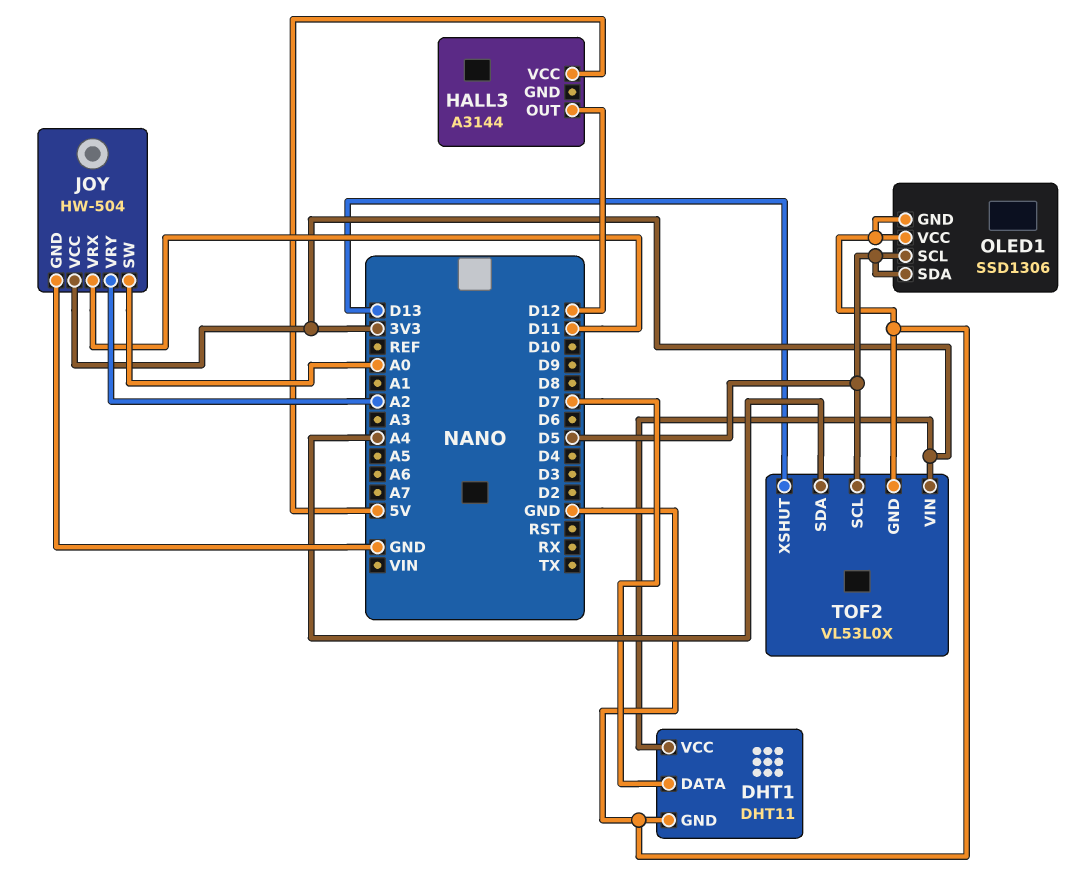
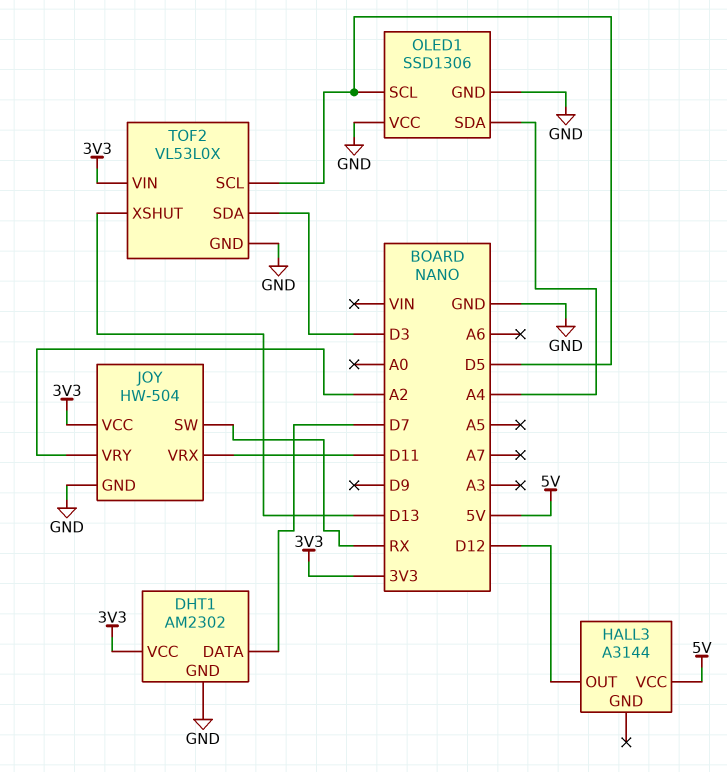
DHT1: DHT11 -> AM2302
JOY pin SW: A0 -> RX
OLED1 pin SDA: D5 -> A4
TOF2 pin SDA: A4 -> D3

